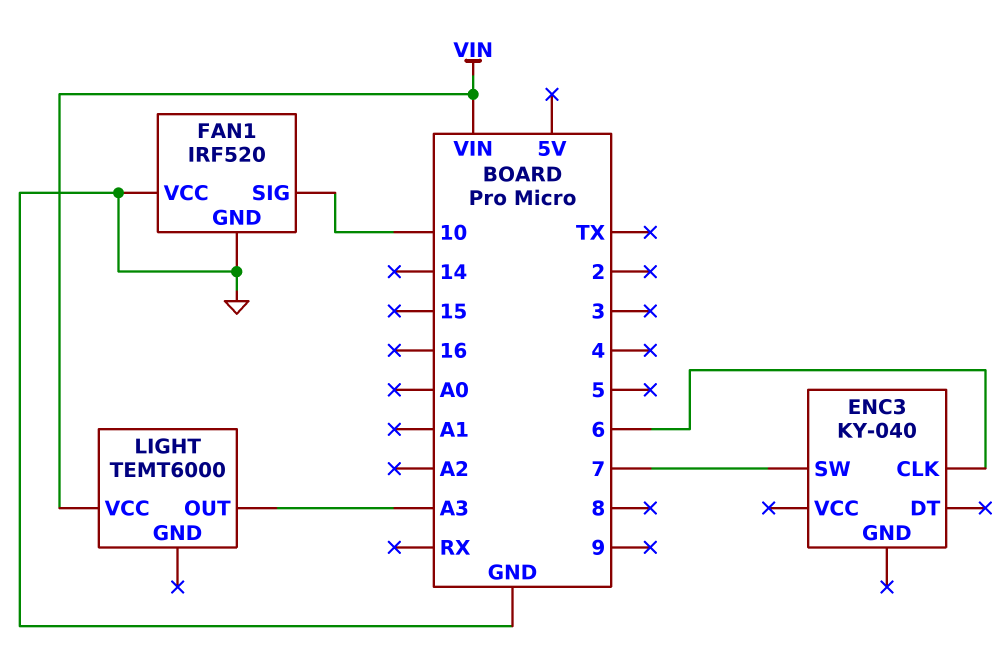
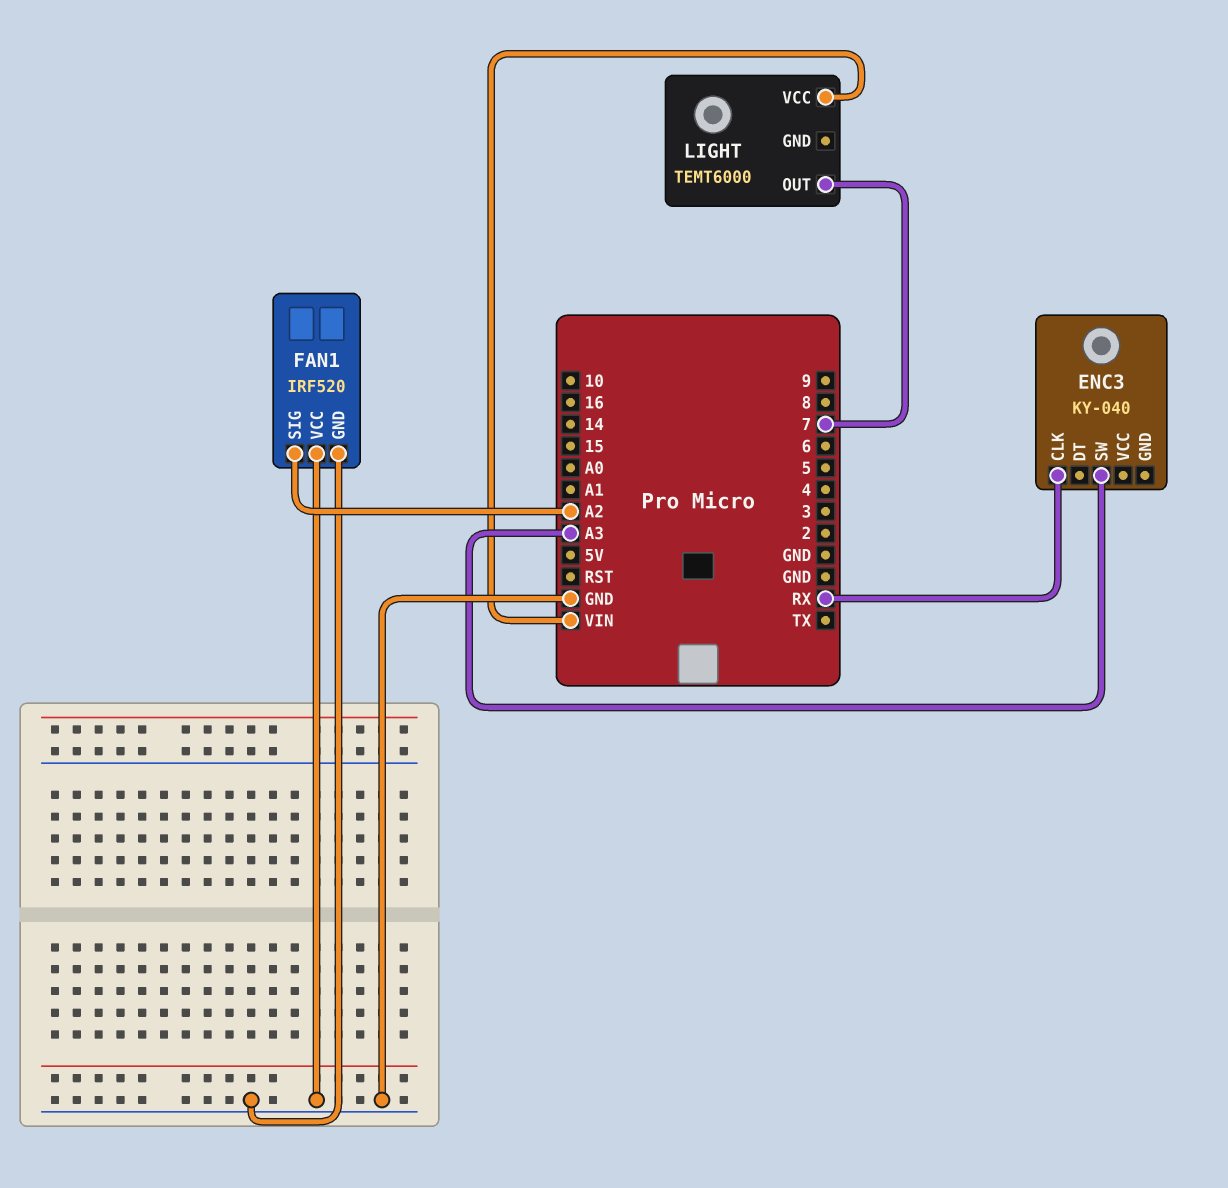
ENC3 pin CLK: 6 -> RX
ENC3 pin SW: 7 -> A3
FAN1 pin SIG: 10 -> A2
LIGHT pin OUT: A3 -> 7

